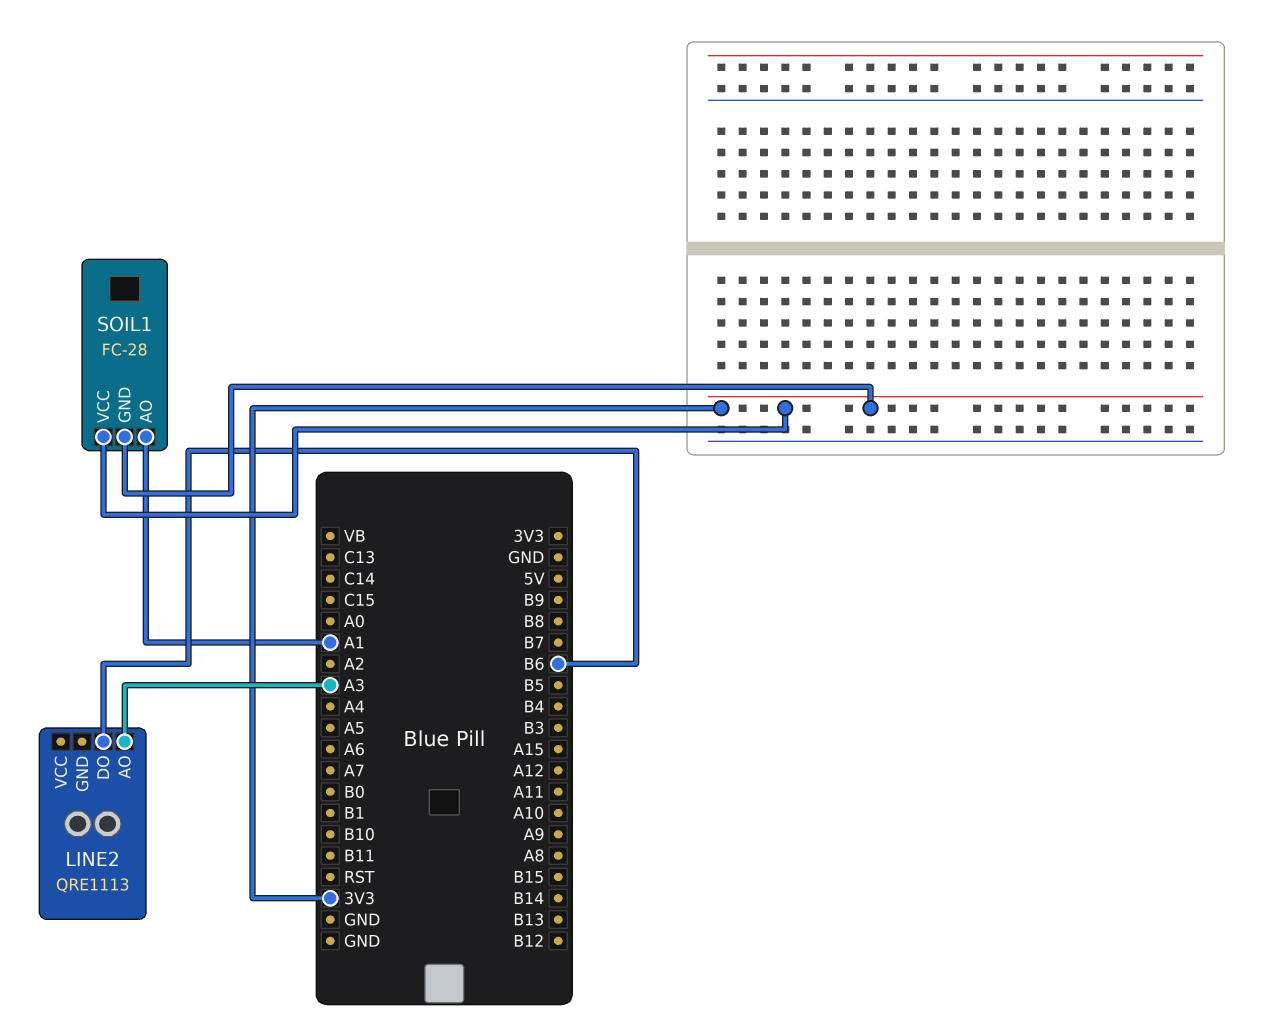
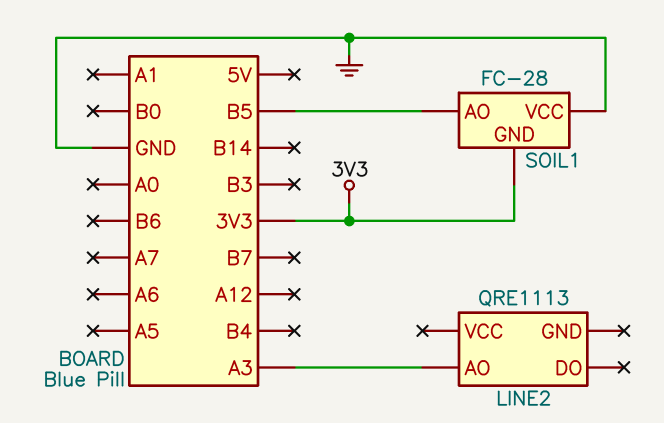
LINE2 pin DO: B6 -> none
SOIL1 pin AO: A1 -> B5
SOIL1 pin VCC: 3V3 -> GND

